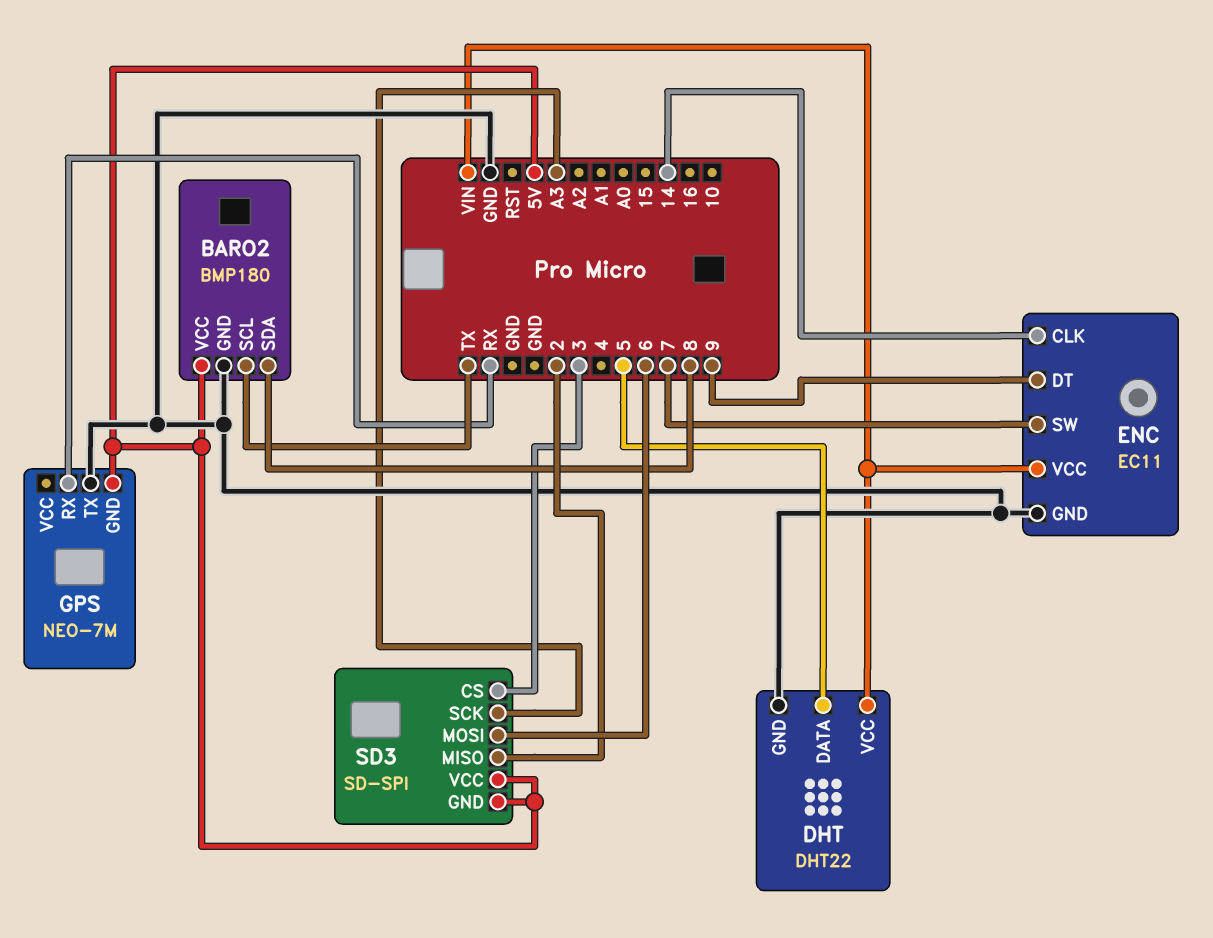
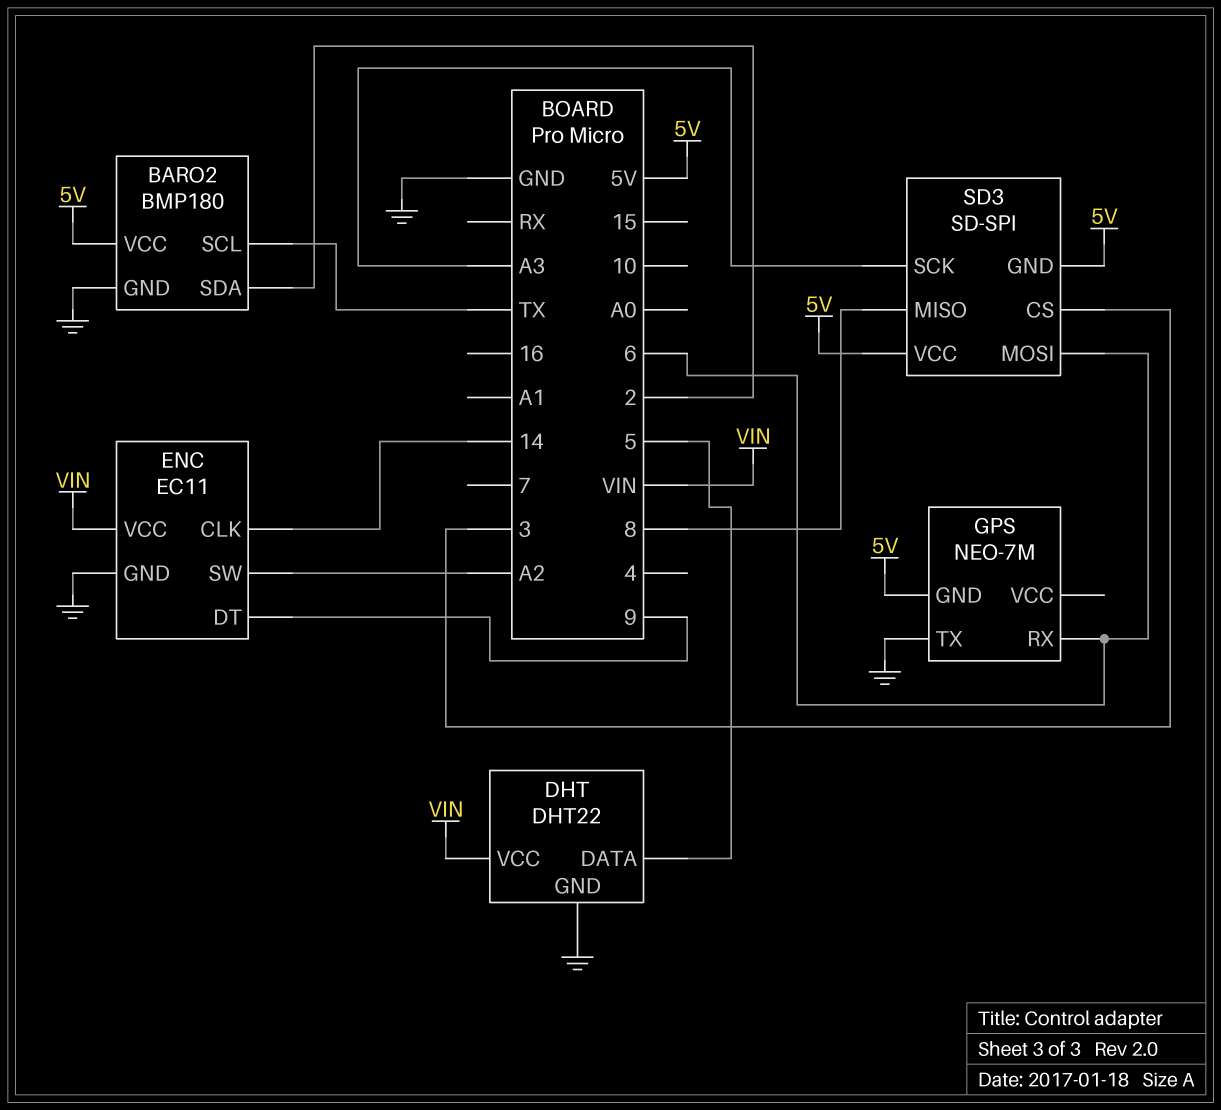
BARO2 pin SDA: 8 -> 2
ENC pin SW: 7 -> A2
GPS pin RX: RX -> 6
SD3 pin MISO: 2 -> 8

